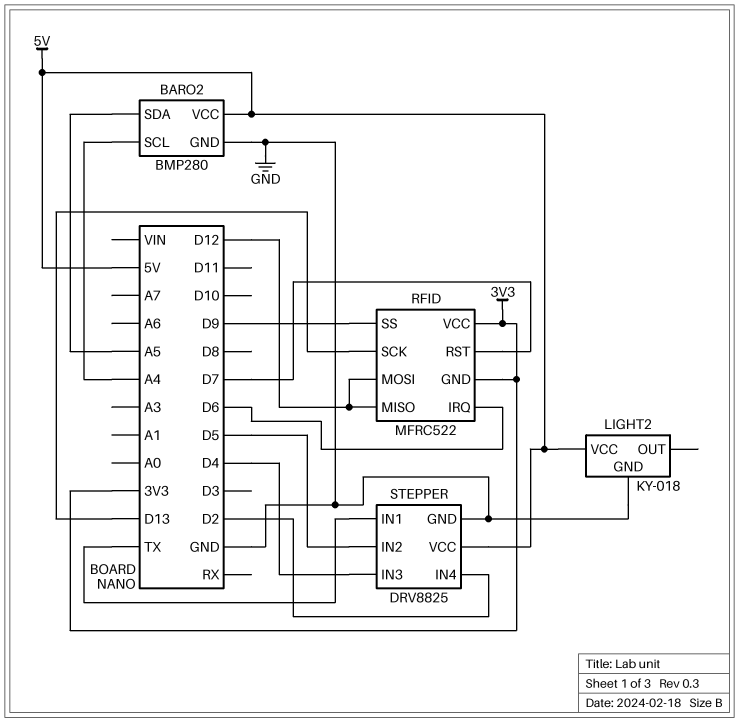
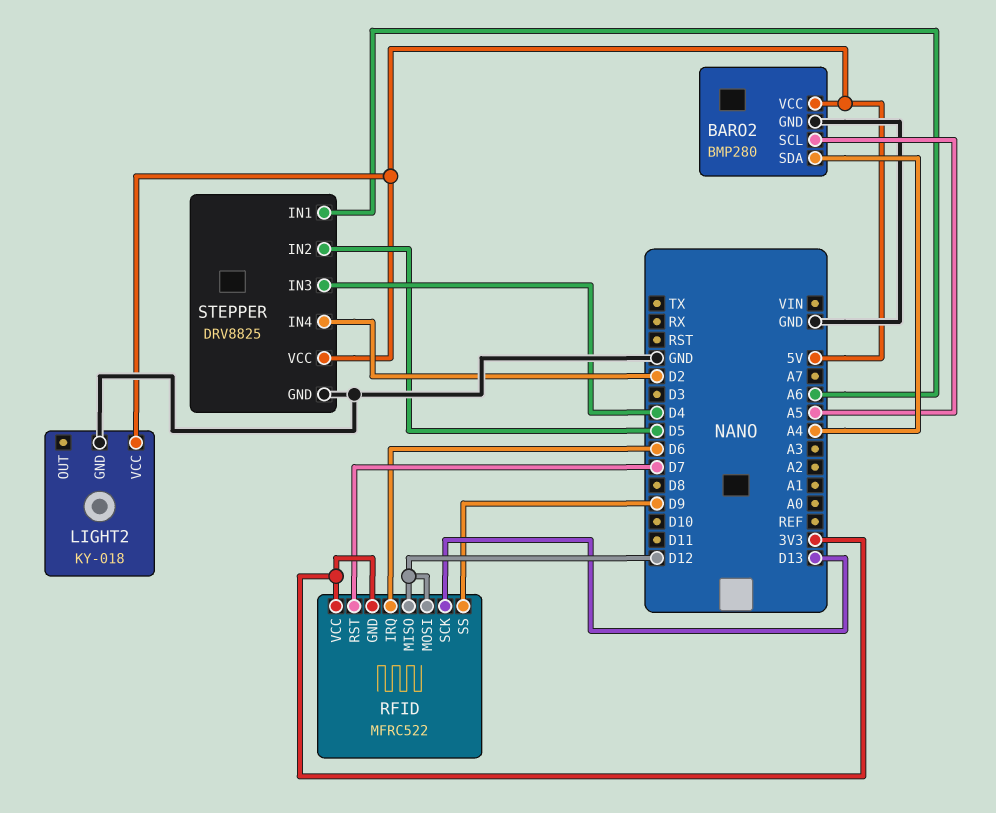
BARO2 pin SCL: A4 -> A5
BARO2 pin SDA: A5 -> A4
STEPPER pin IN1: TX -> A6

